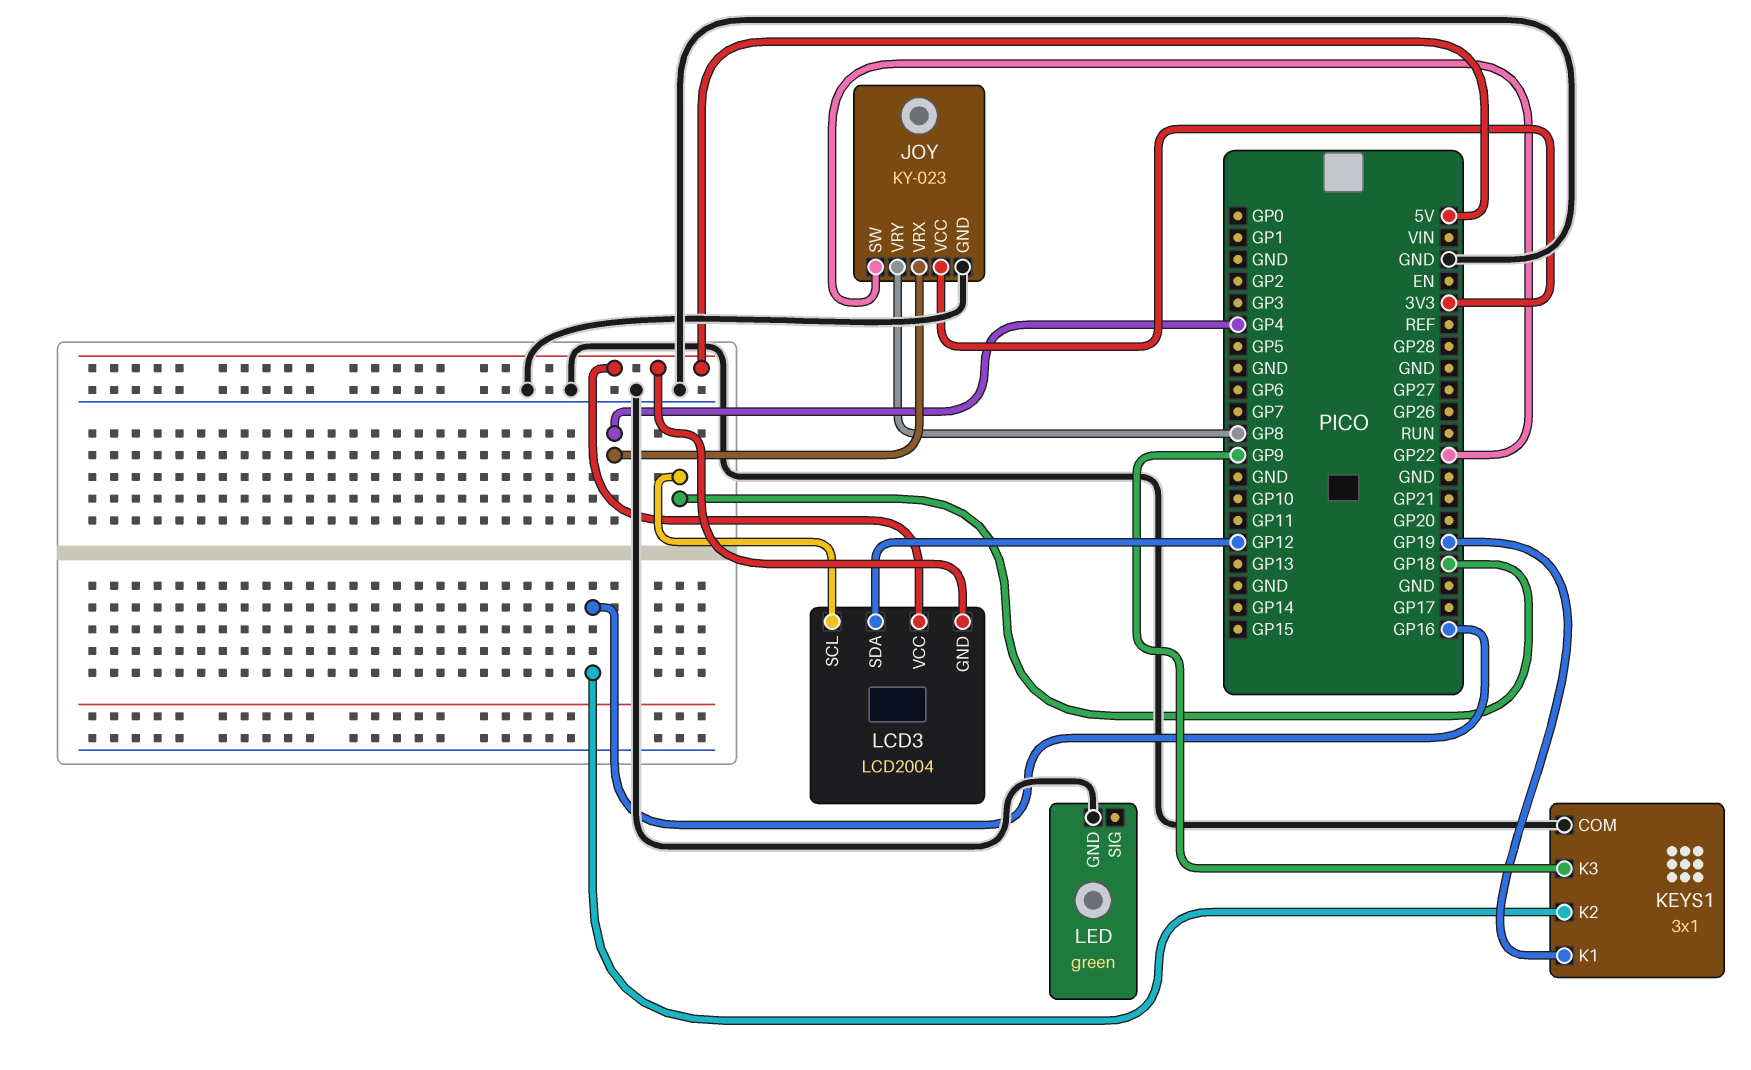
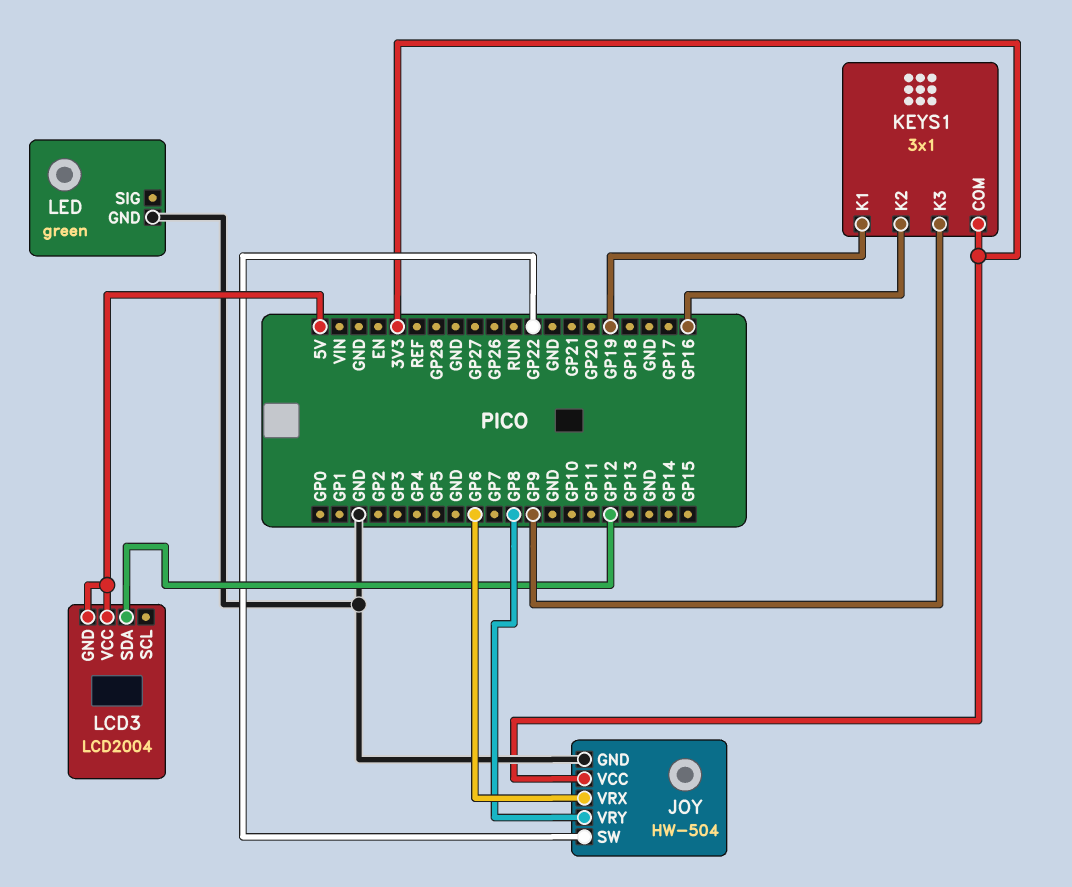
JOY: KY-023 -> HW-504
JOY pin VRX: GP4 -> GP6
KEYS1 pin COM: GND -> 3V3
LCD3 pin SCL: GP18 -> none

